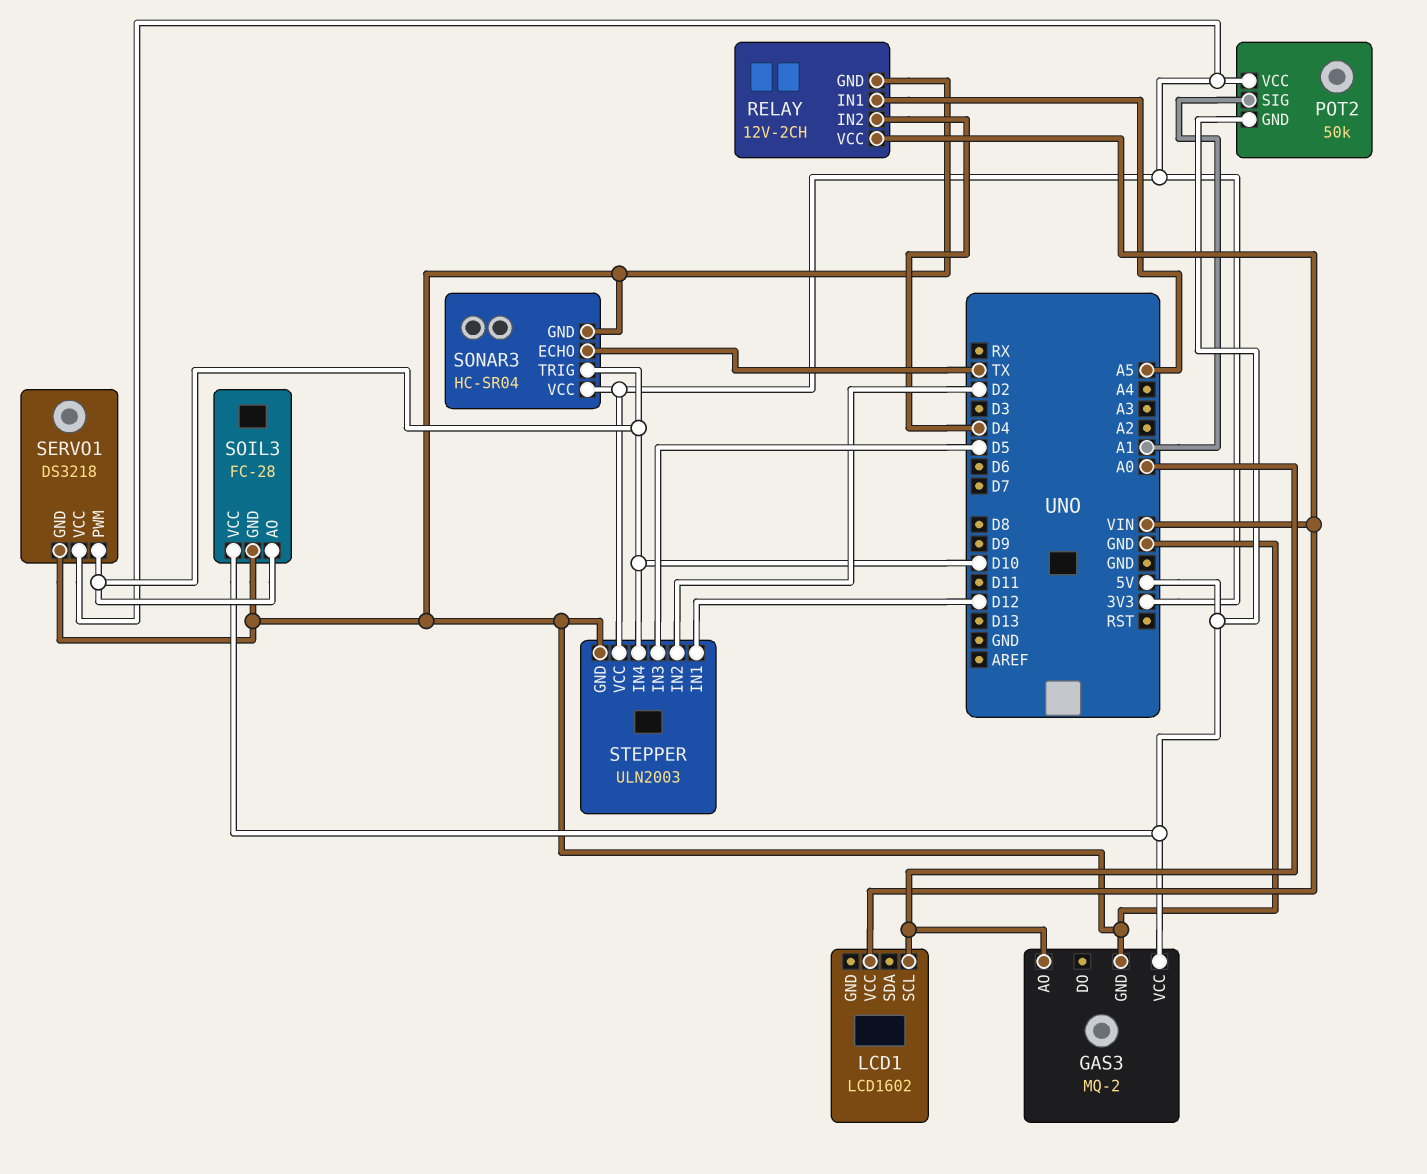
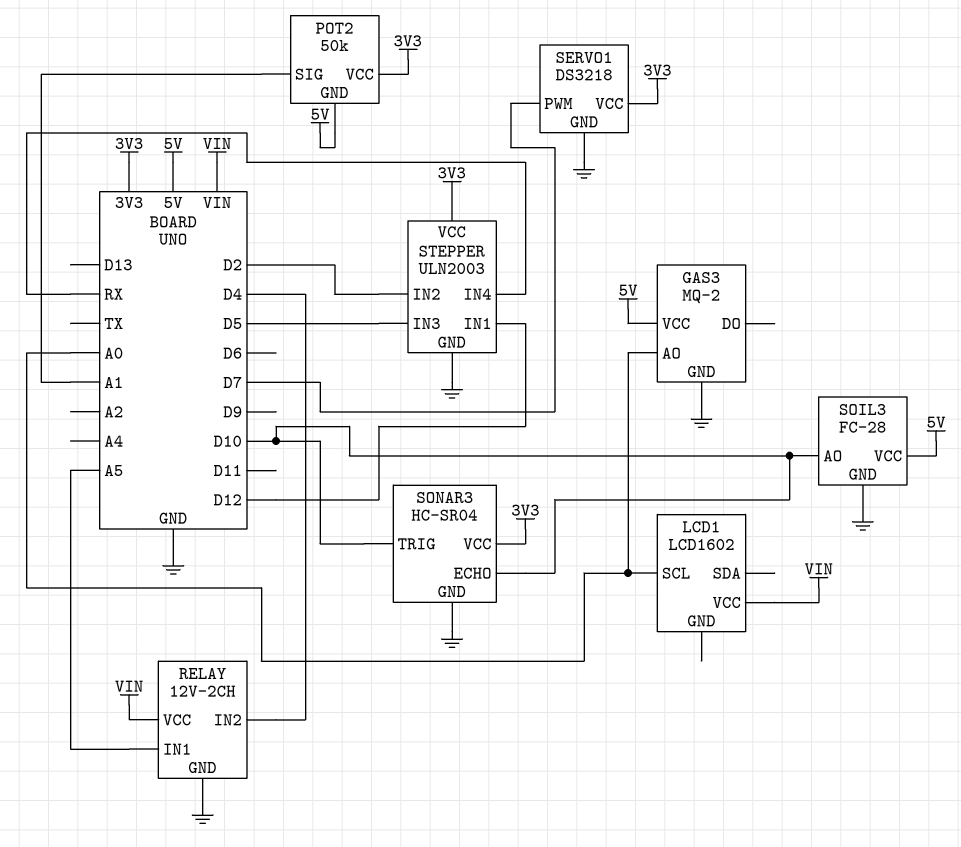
SERVO1 pin PWM: D10 -> D7
SONAR3 pin ECHO: TX -> D10
STEPPER pin IN4: D10 -> RX

